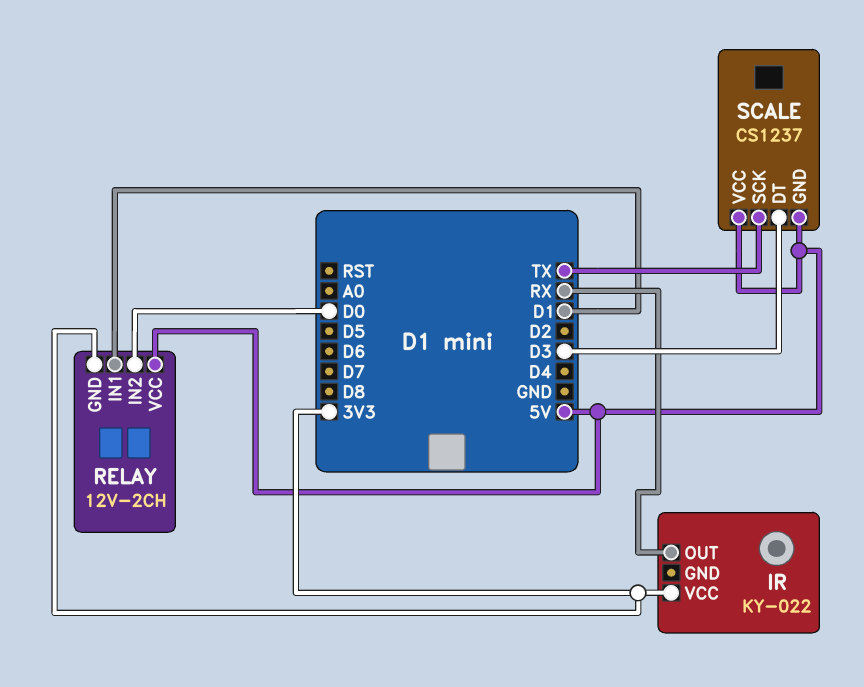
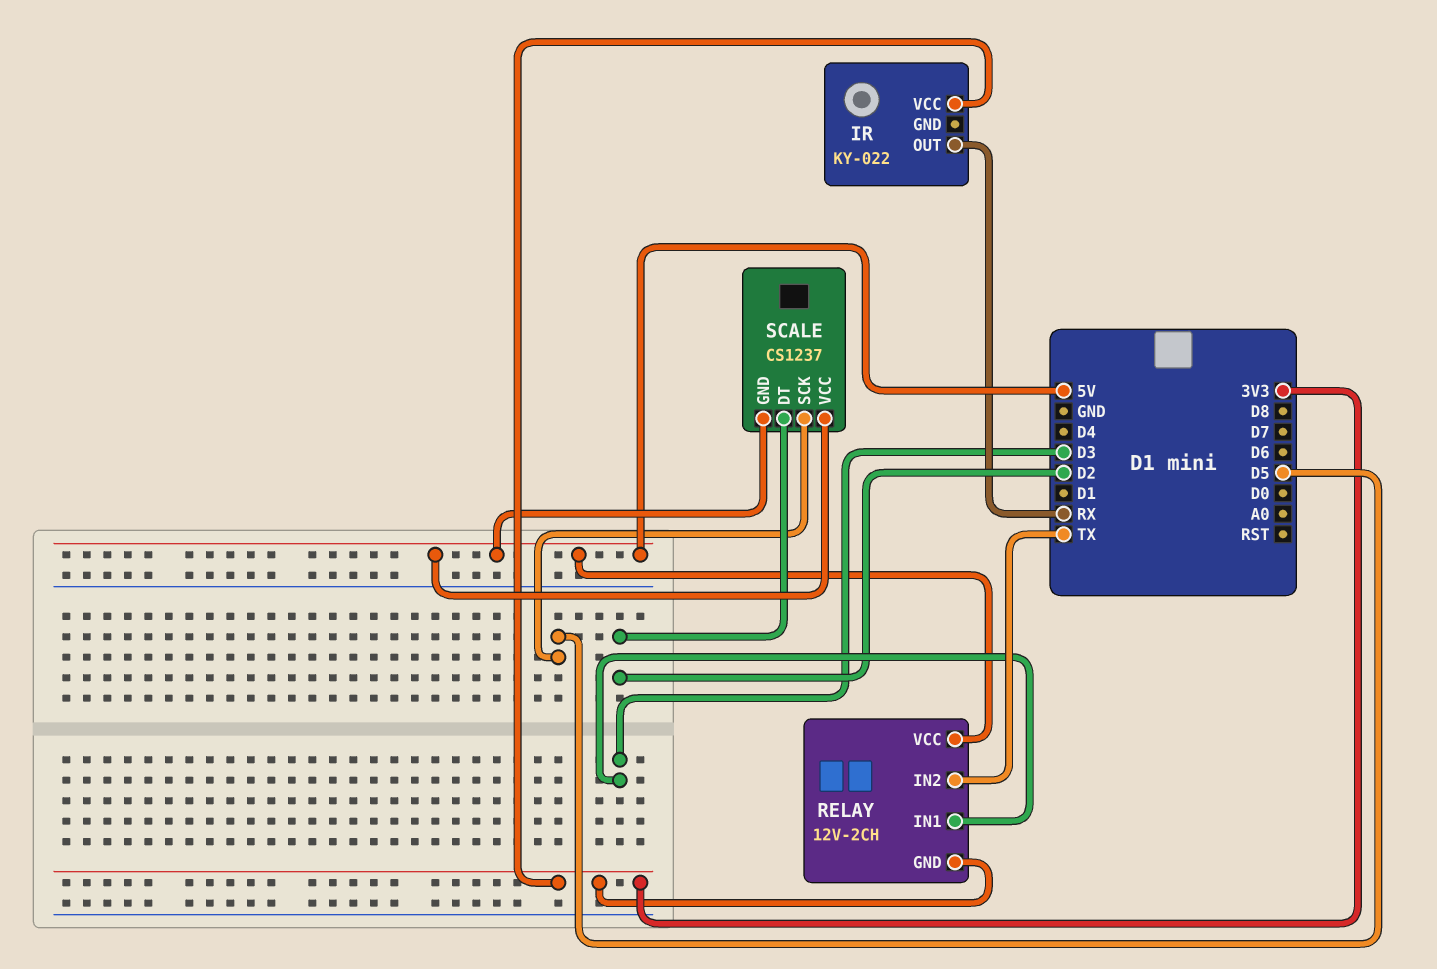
RELAY pin IN1: D1 -> D3
RELAY pin IN2: D0 -> TX
SCALE pin DT: D3 -> D2
SCALE pin SCK: TX -> D5

